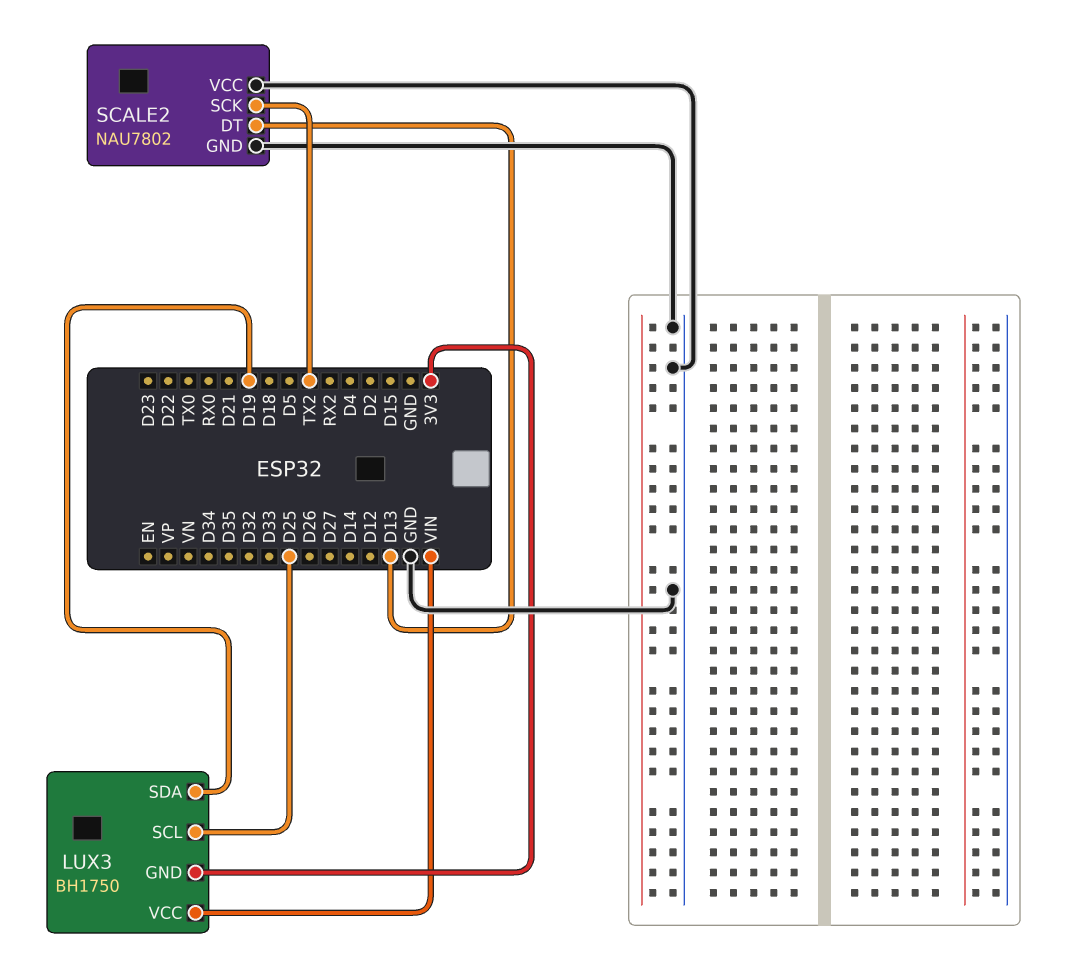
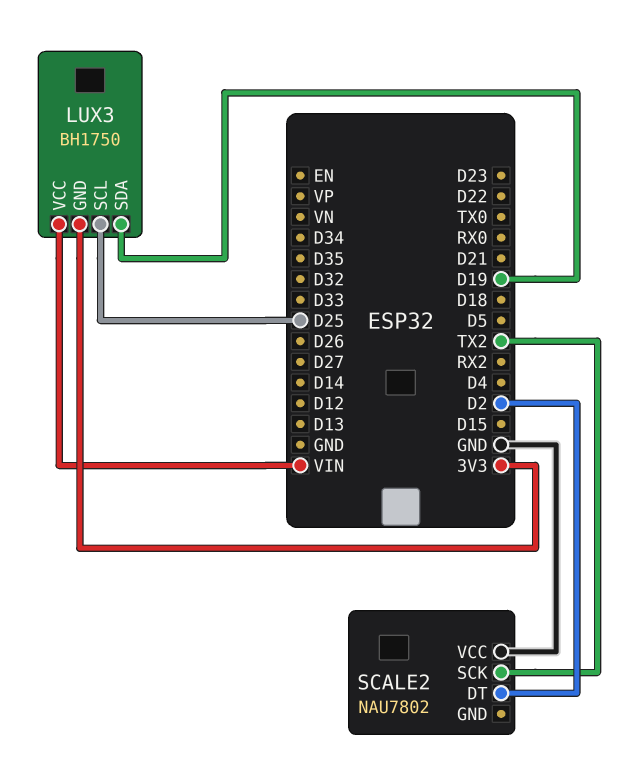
SCALE2 pin DT: D13 -> D2
SCALE2 pin GND: GND -> none

